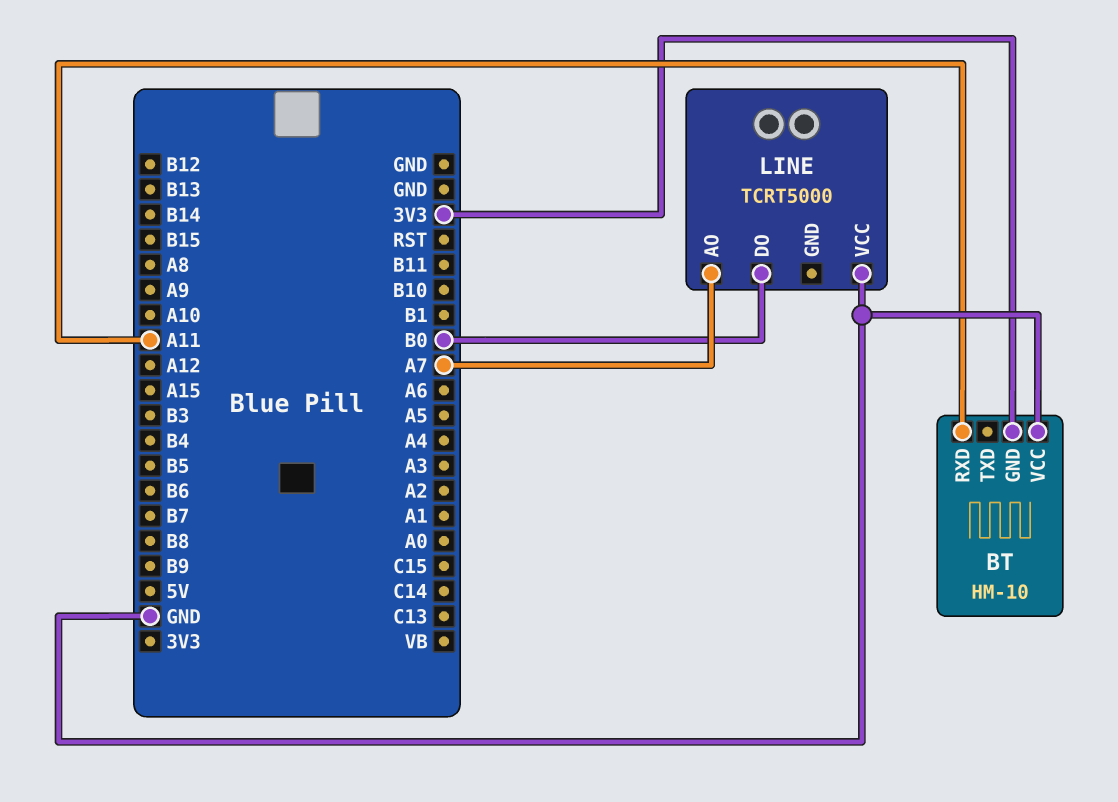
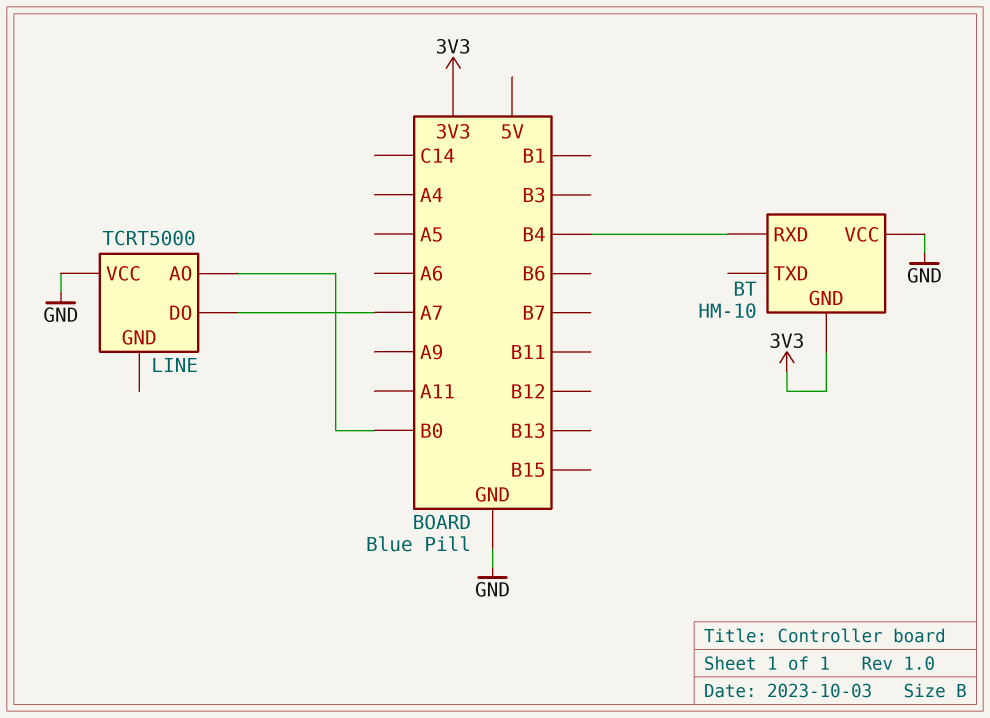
BT pin RXD: A11 -> B4
LINE pin AO: A7 -> B0
LINE pin DO: B0 -> A7

